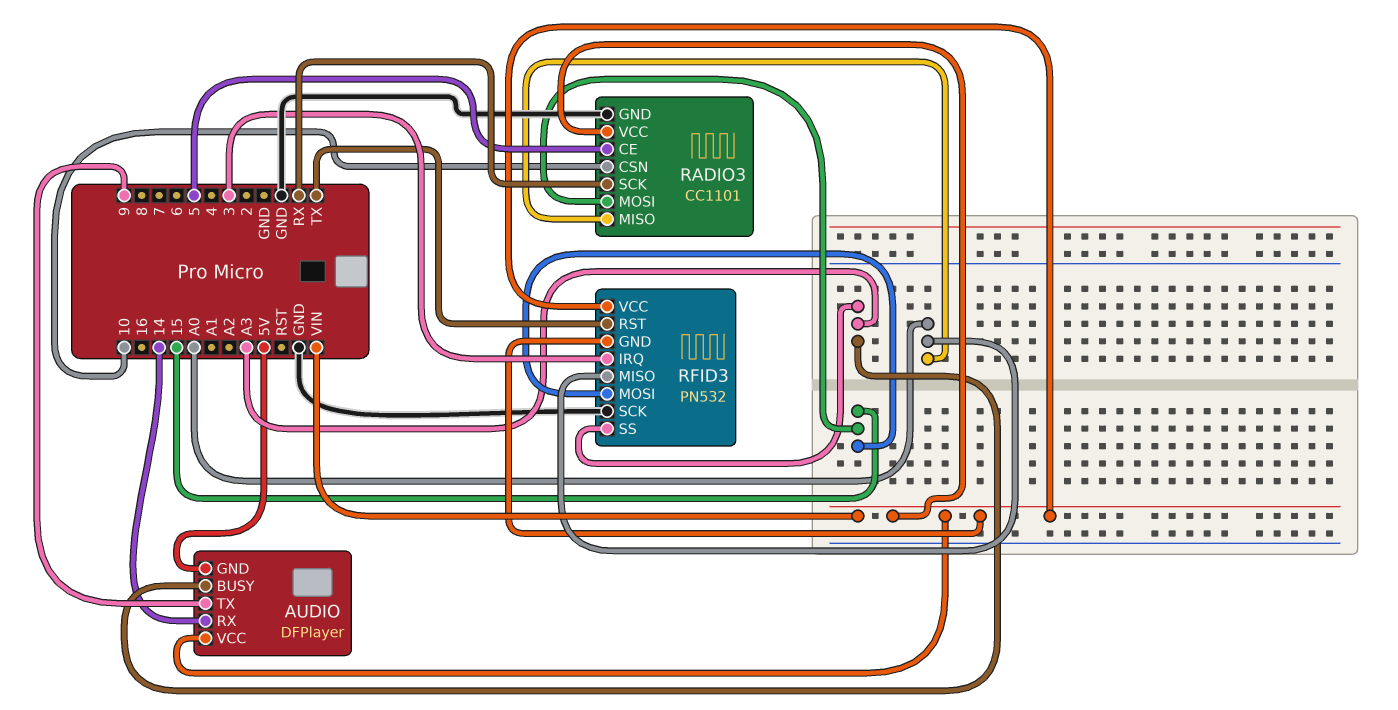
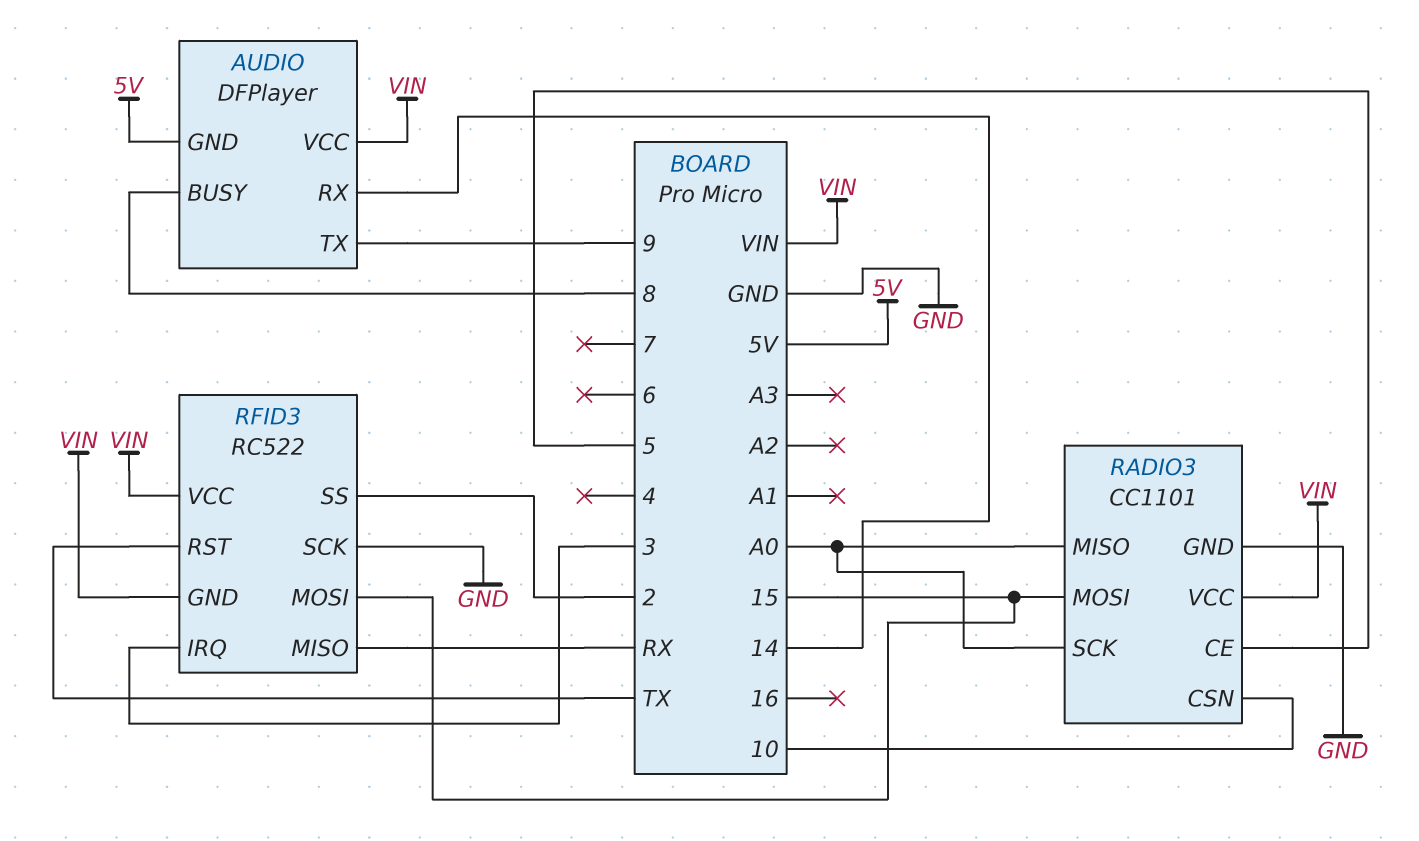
AUDIO pin BUSY: A3 -> 8
RADIO3 pin SCK: RX -> A0
RFID3: PN532 -> RC522
RFID3 pin MISO: A0 -> RX
RFID3 pin SS: A3 -> 2

